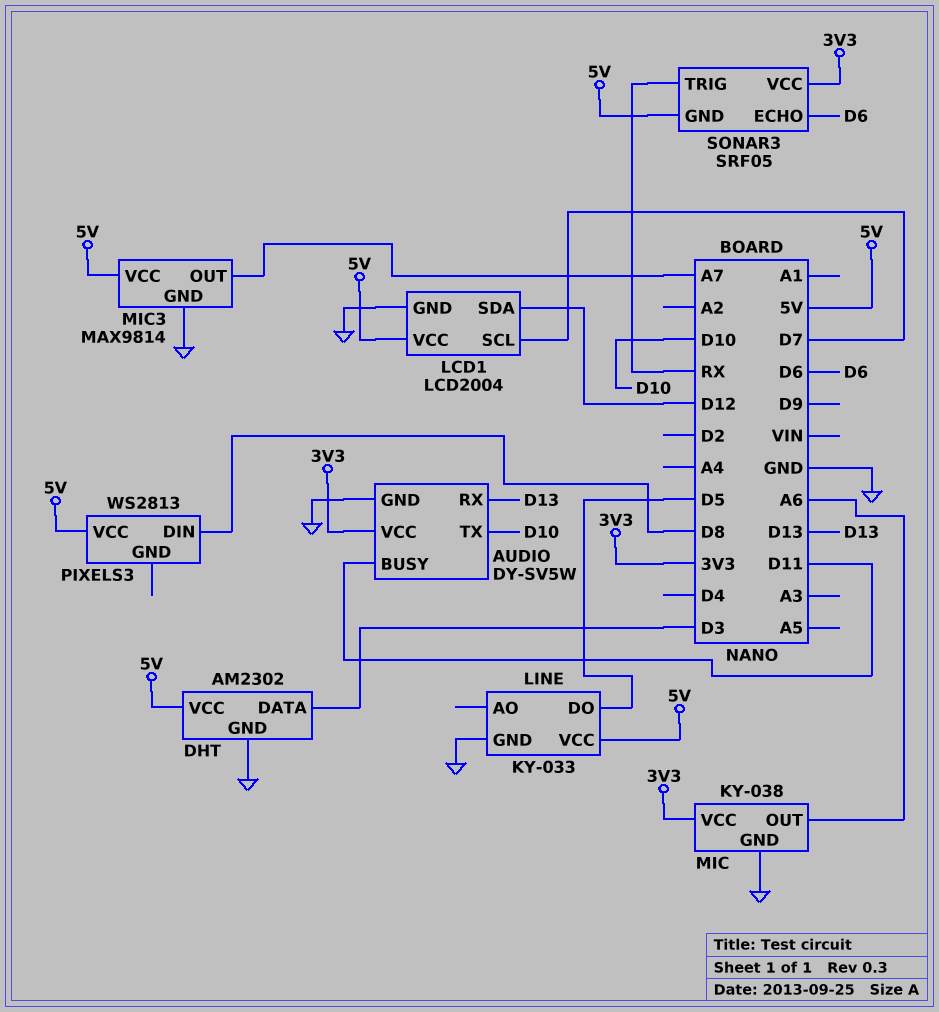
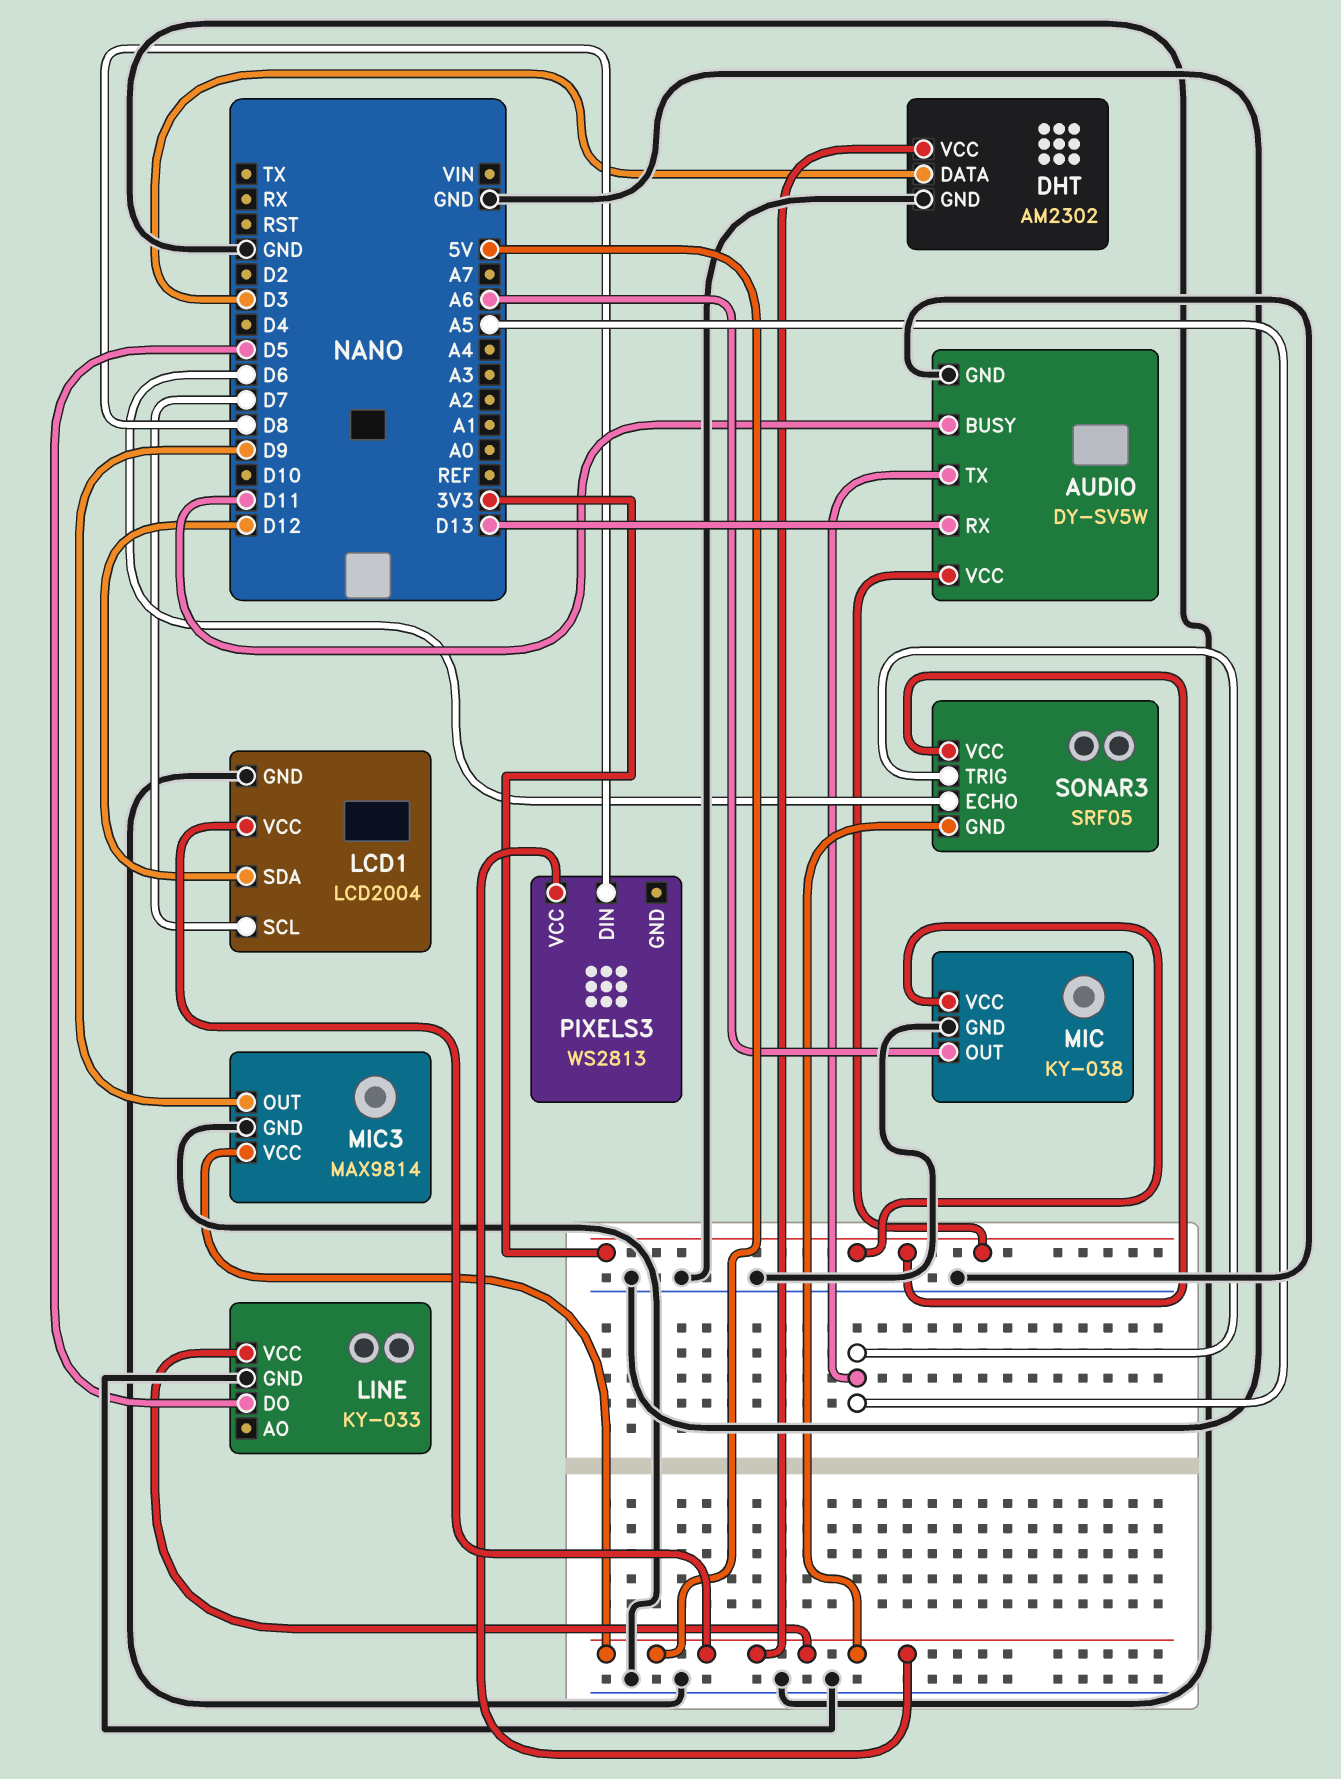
AUDIO pin TX: D10 -> A5
MIC3 pin OUT: A7 -> D9
SONAR3 pin TRIG: RX -> A5

